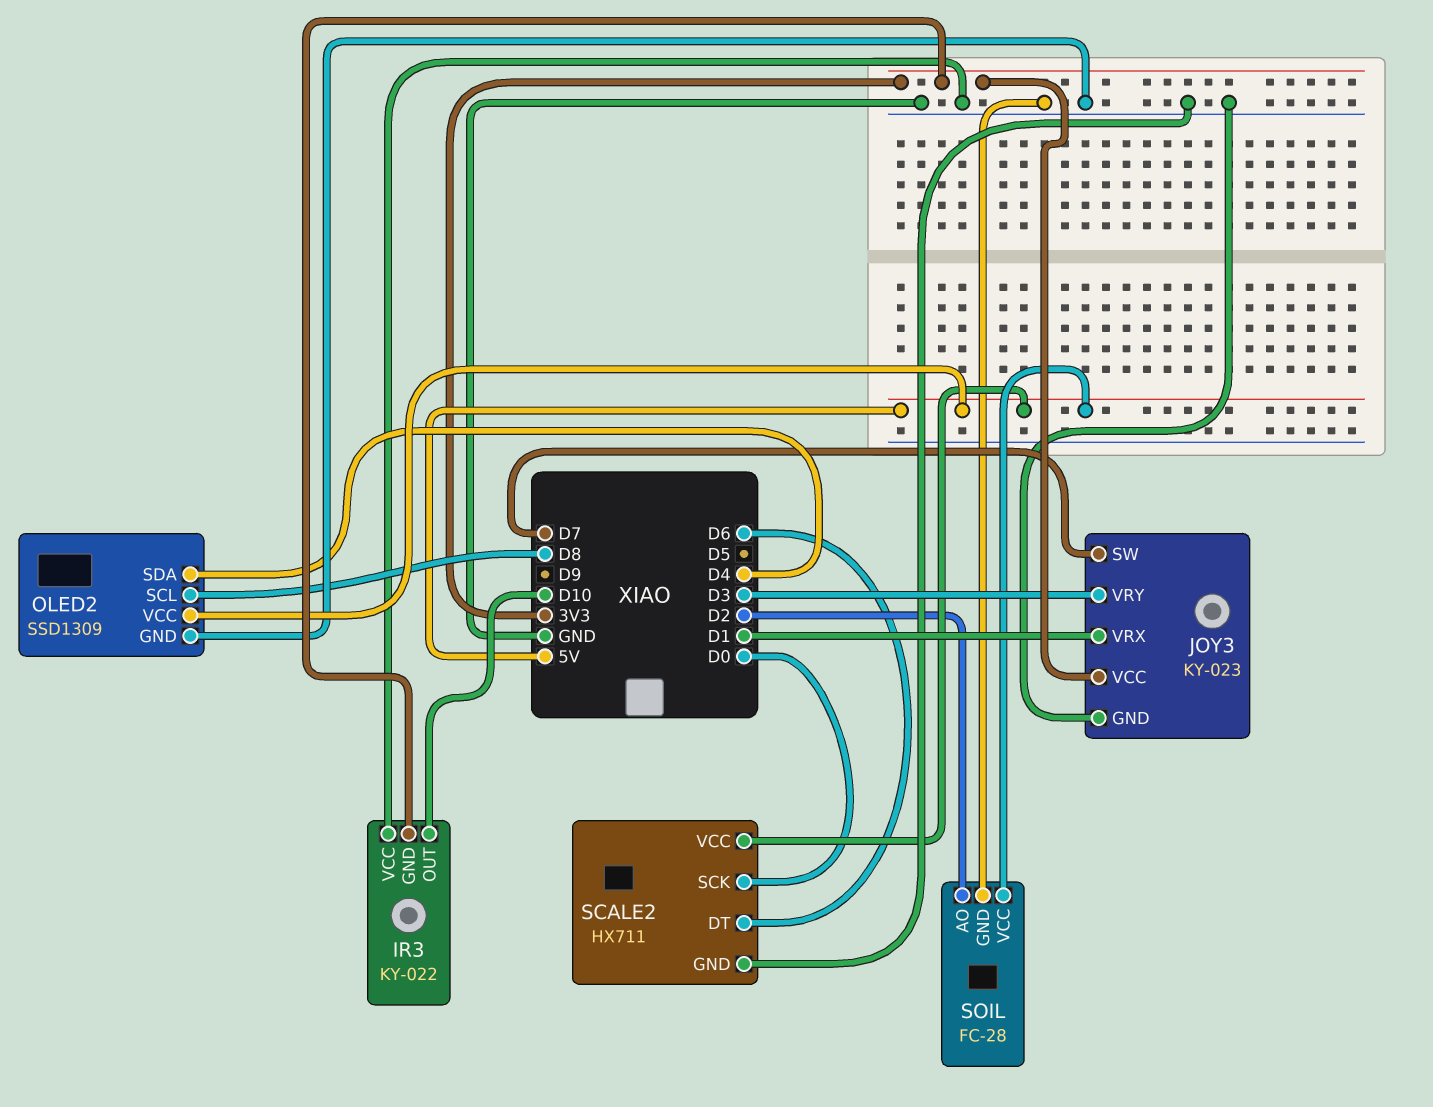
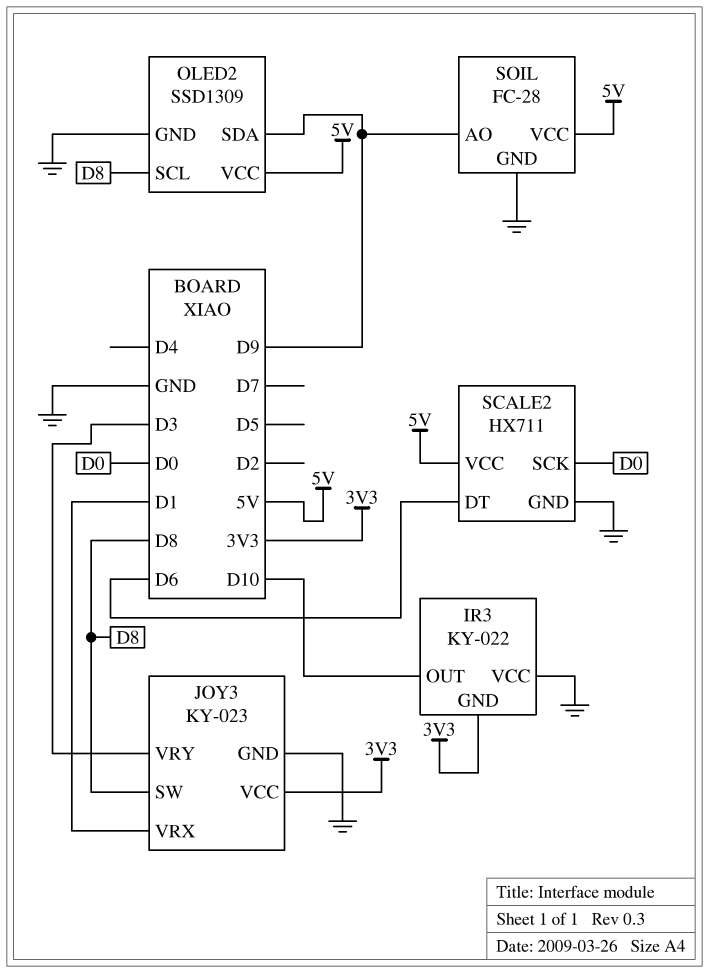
JOY3 pin SW: D7 -> D8
OLED2 pin SDA: D4 -> D9
SOIL pin AO: D2 -> D9

